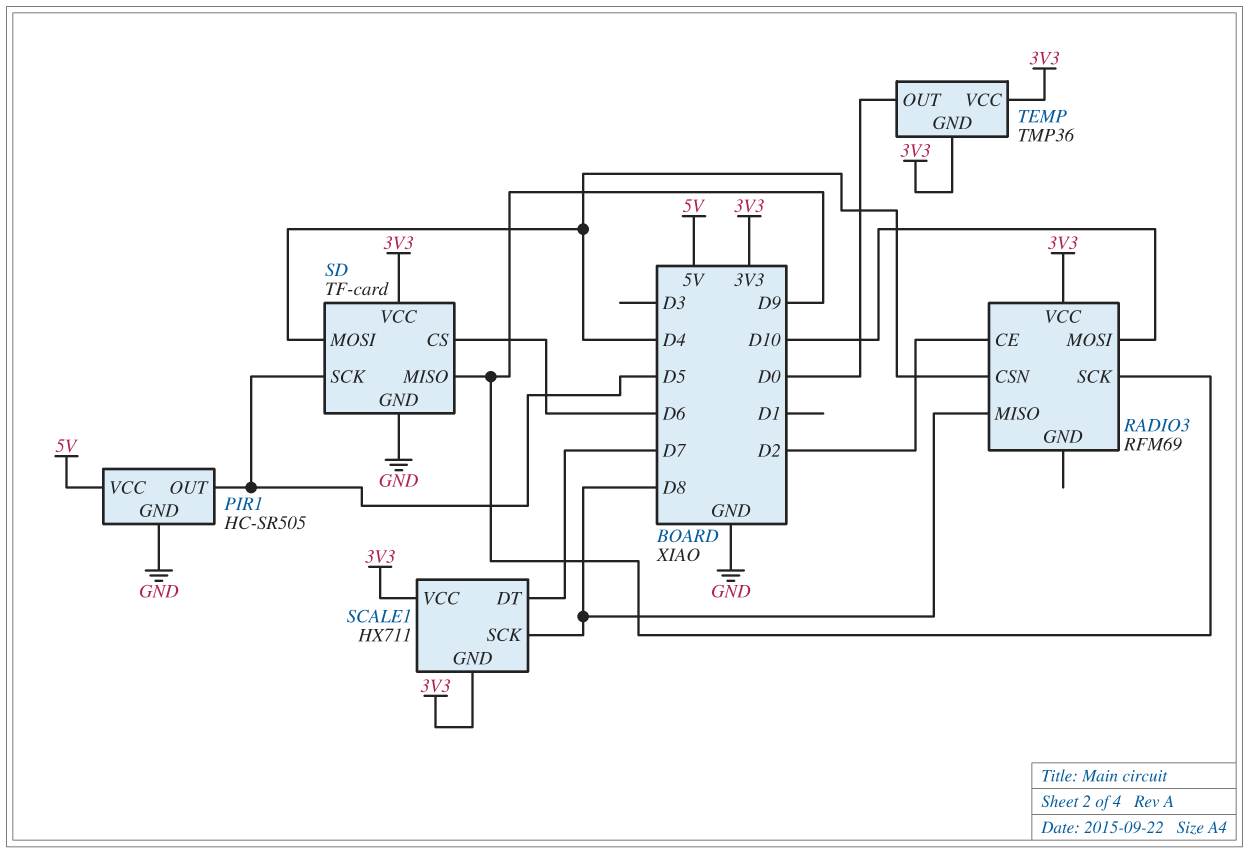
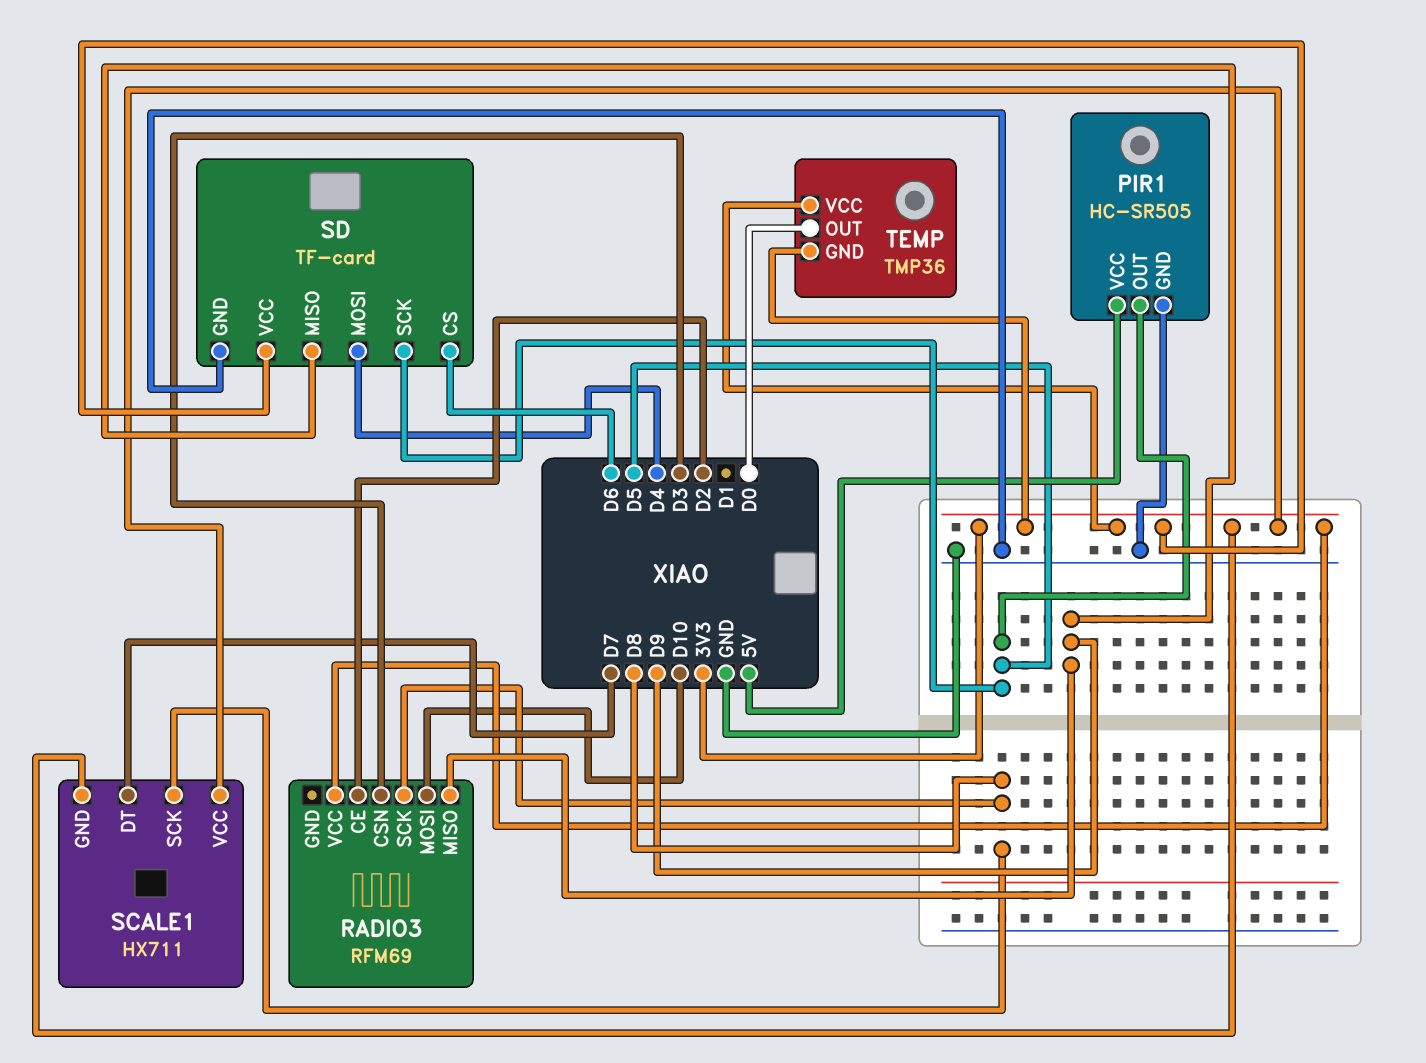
RADIO3 pin CSN: D4 -> D3
RADIO3 pin MISO: D8 -> D9
RADIO3 pin SCK: D9 -> D8

